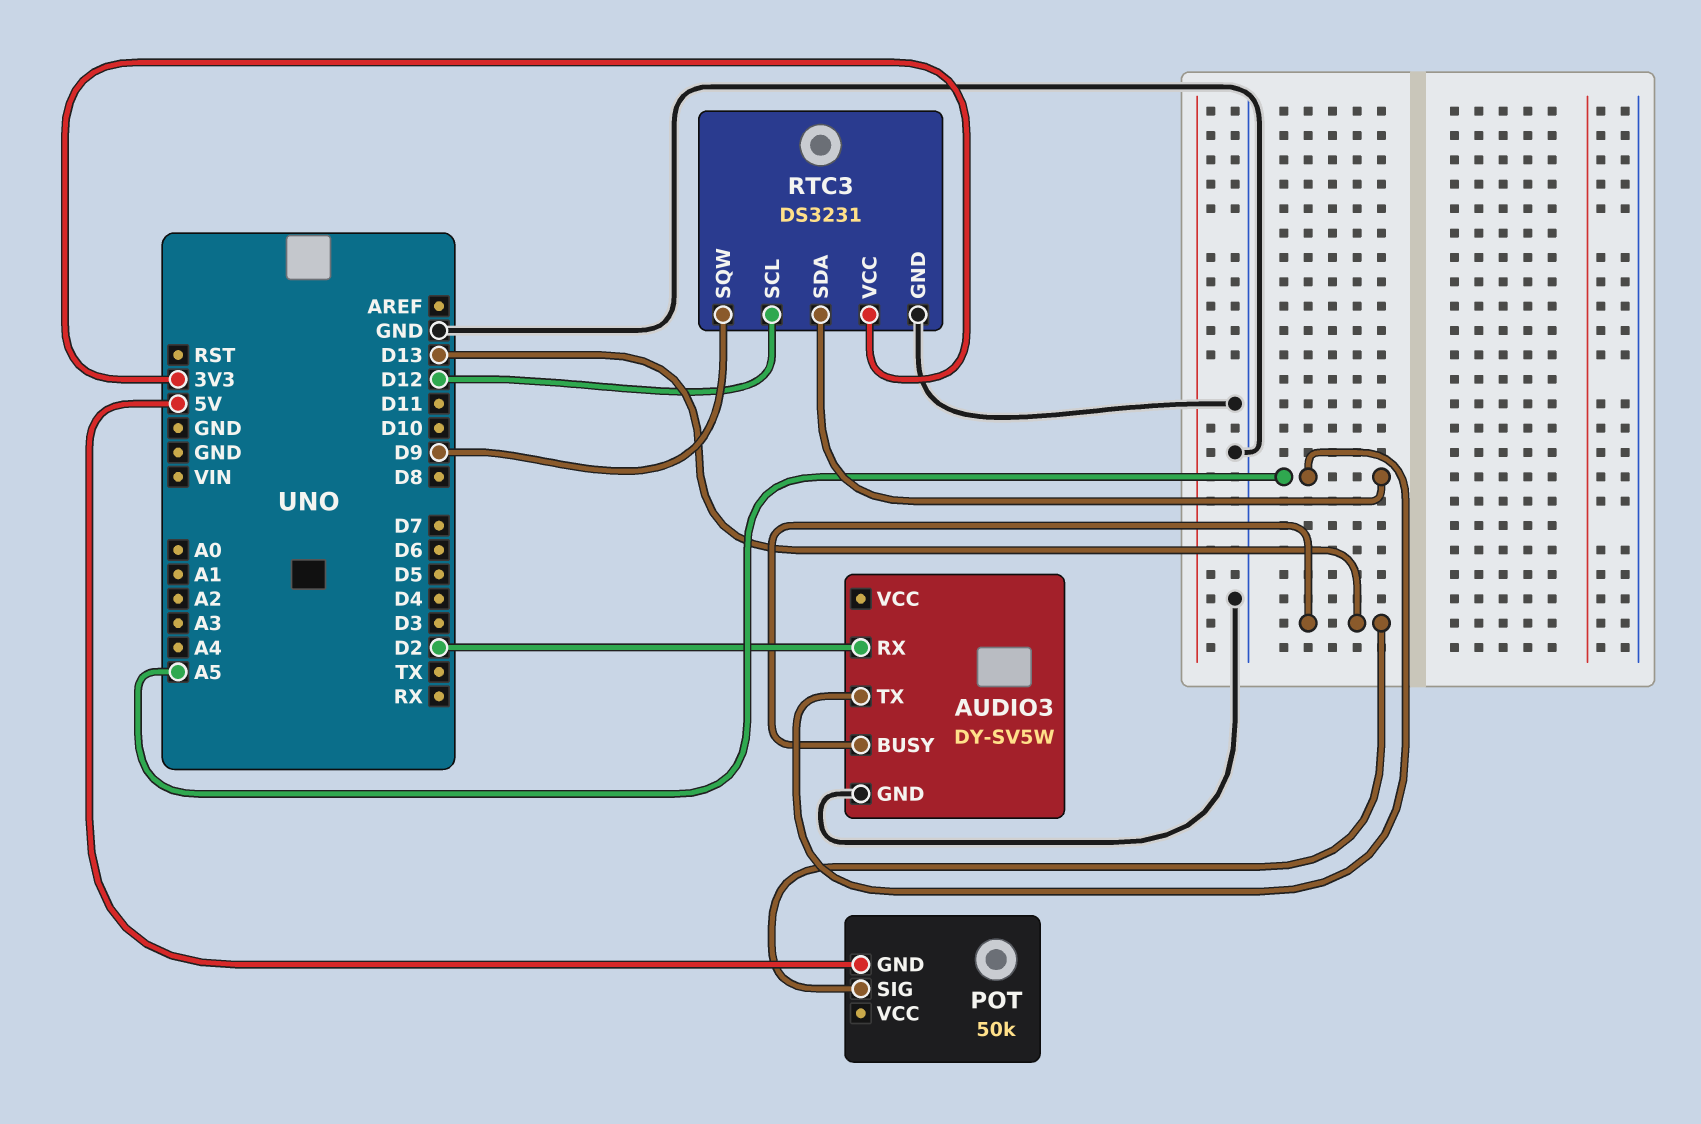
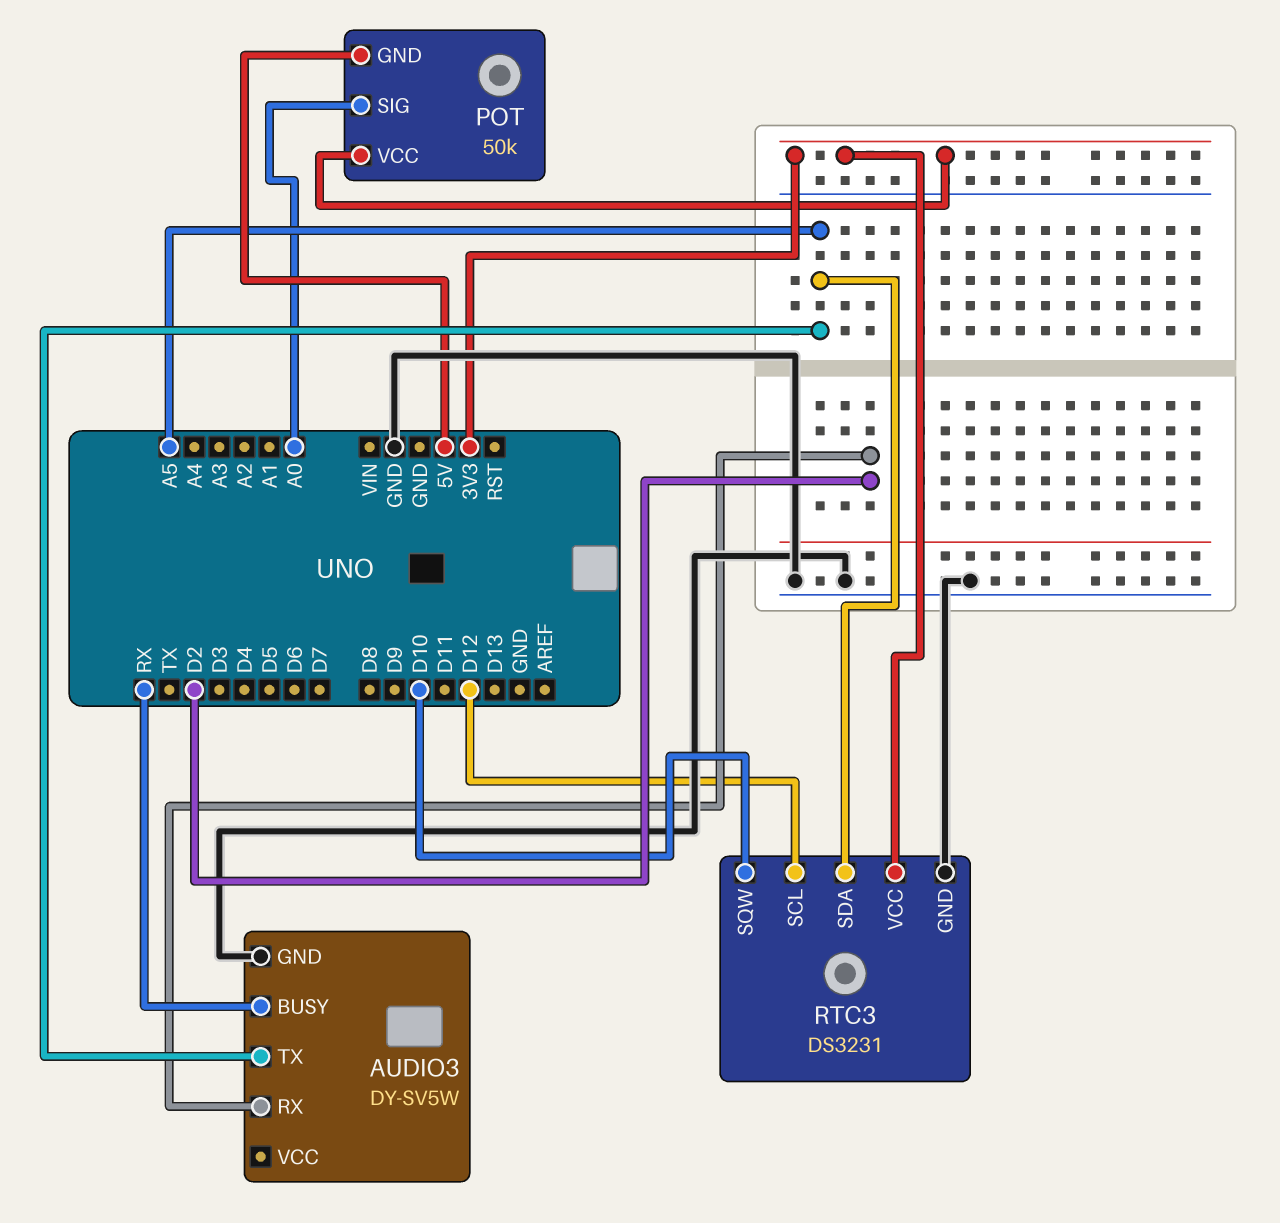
AUDIO3 pin BUSY: D13 -> RX
POT pin SIG: D13 -> A0
POT pin VCC: none -> 3V3
RTC3 pin SQW: D9 -> D10

